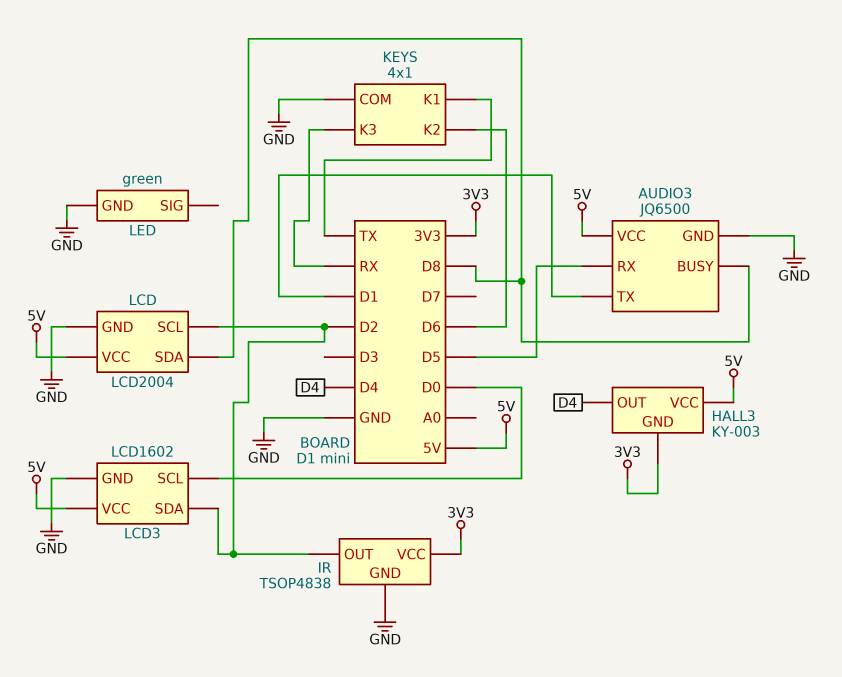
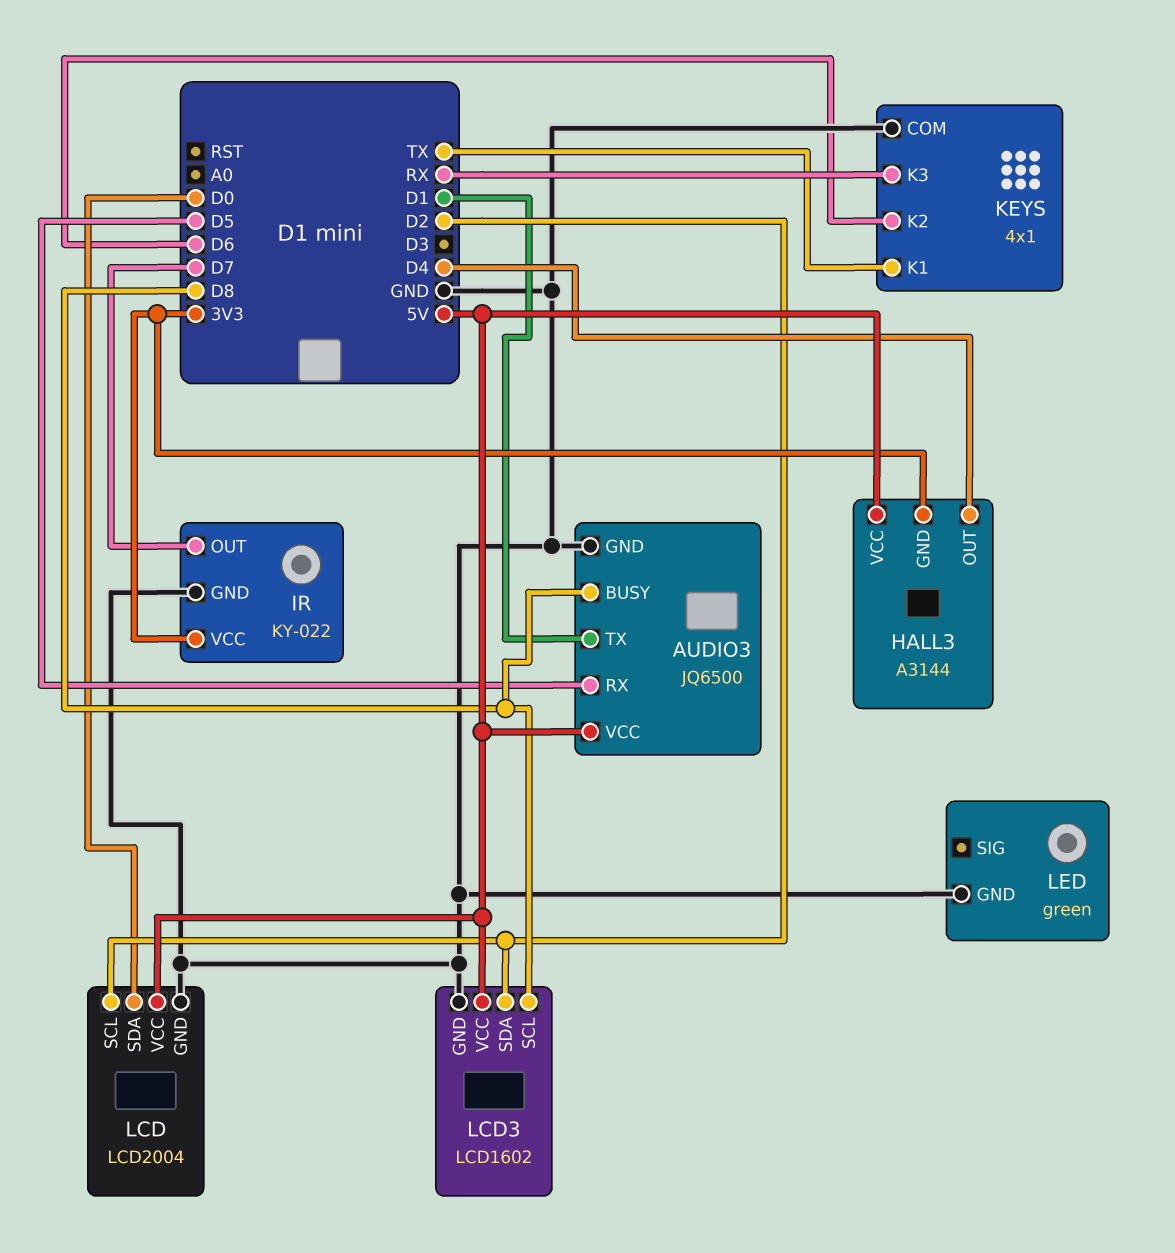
HALL3: KY-003 -> A3144
IR: TSOP4838 -> KY-022
IR pin OUT: D2 -> D7
LCD pin SDA: D8 -> D0
LCD3 pin SCL: D0 -> D8

